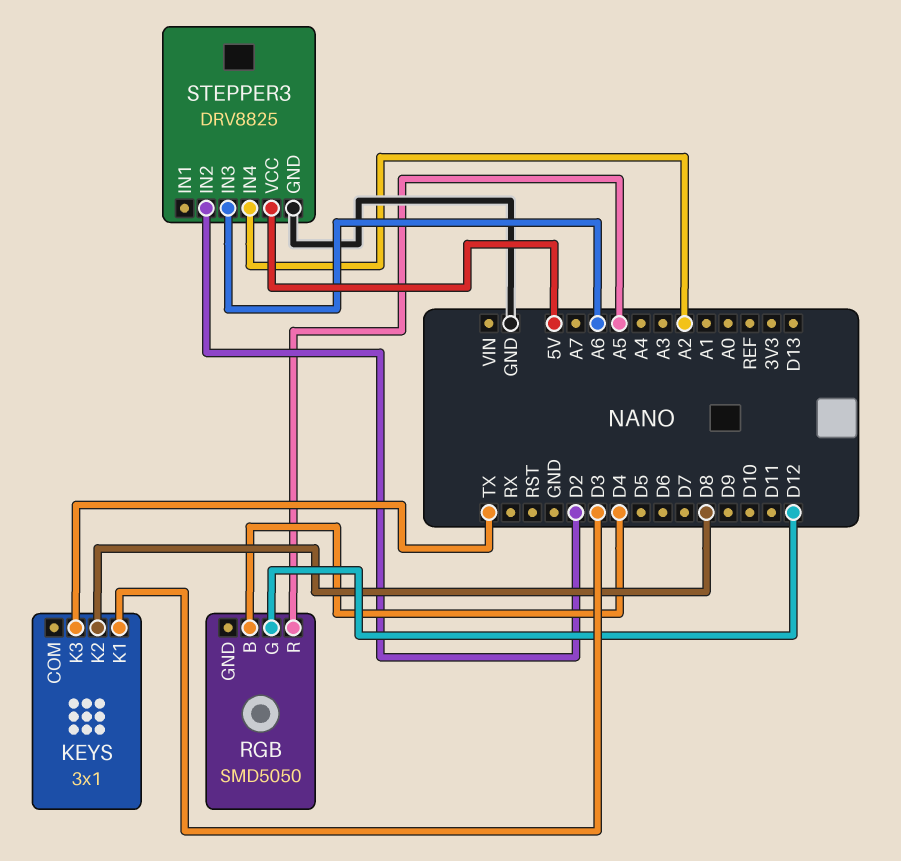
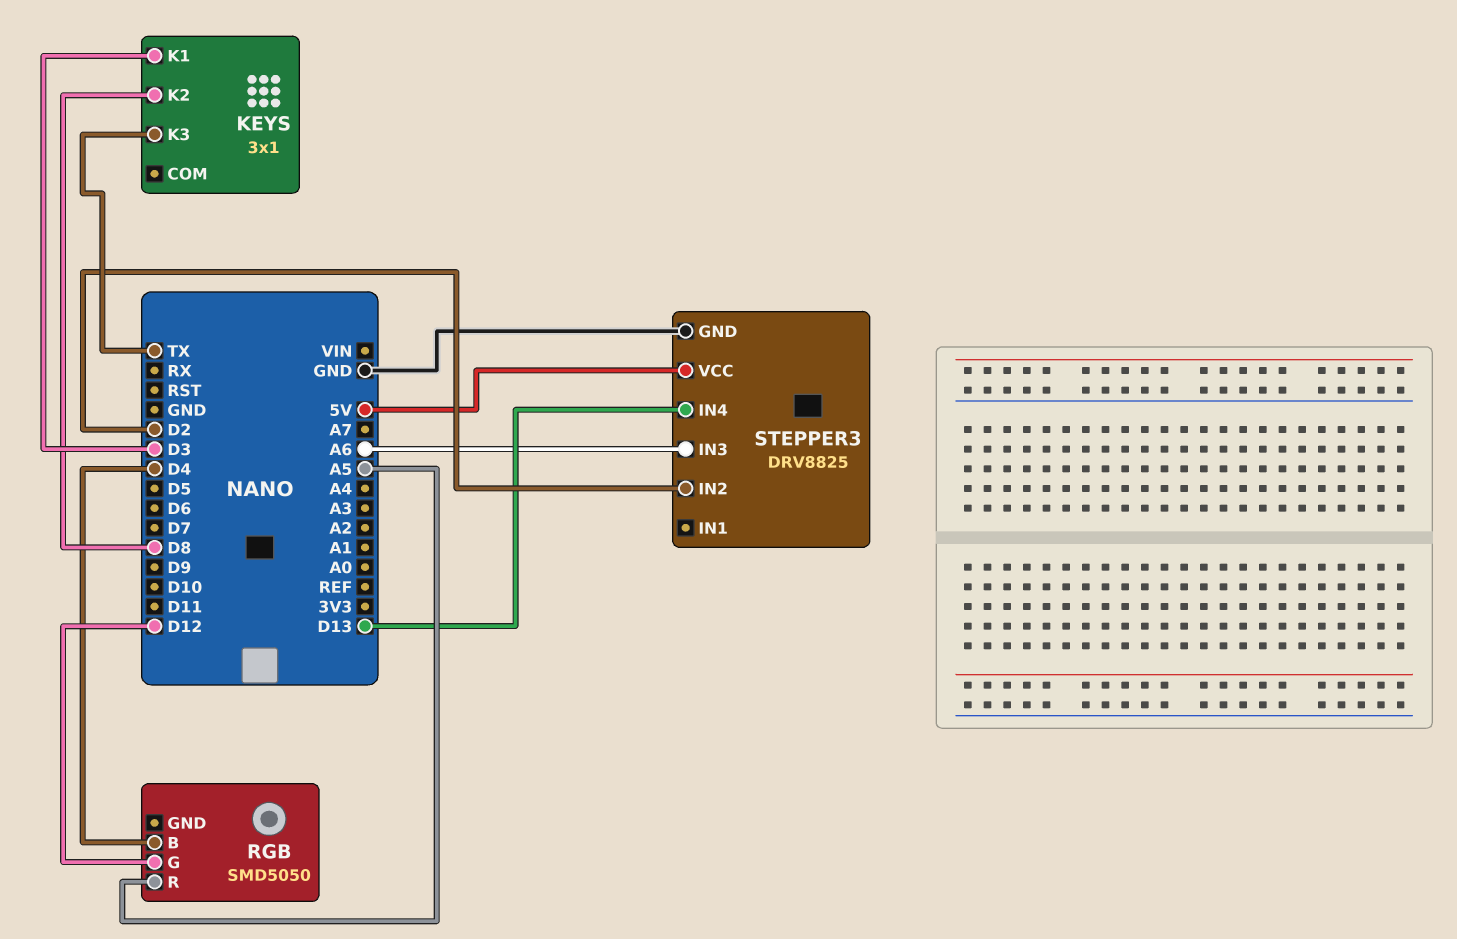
STEPPER3 pin IN4: A2 -> D13

